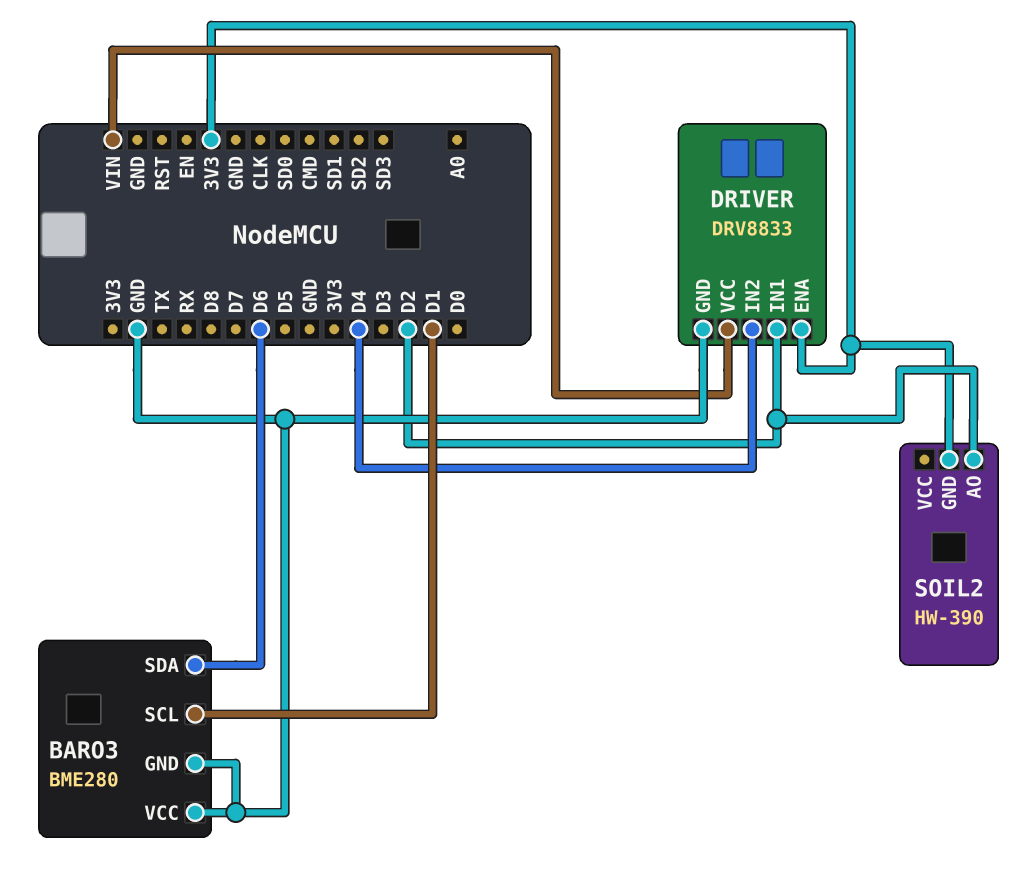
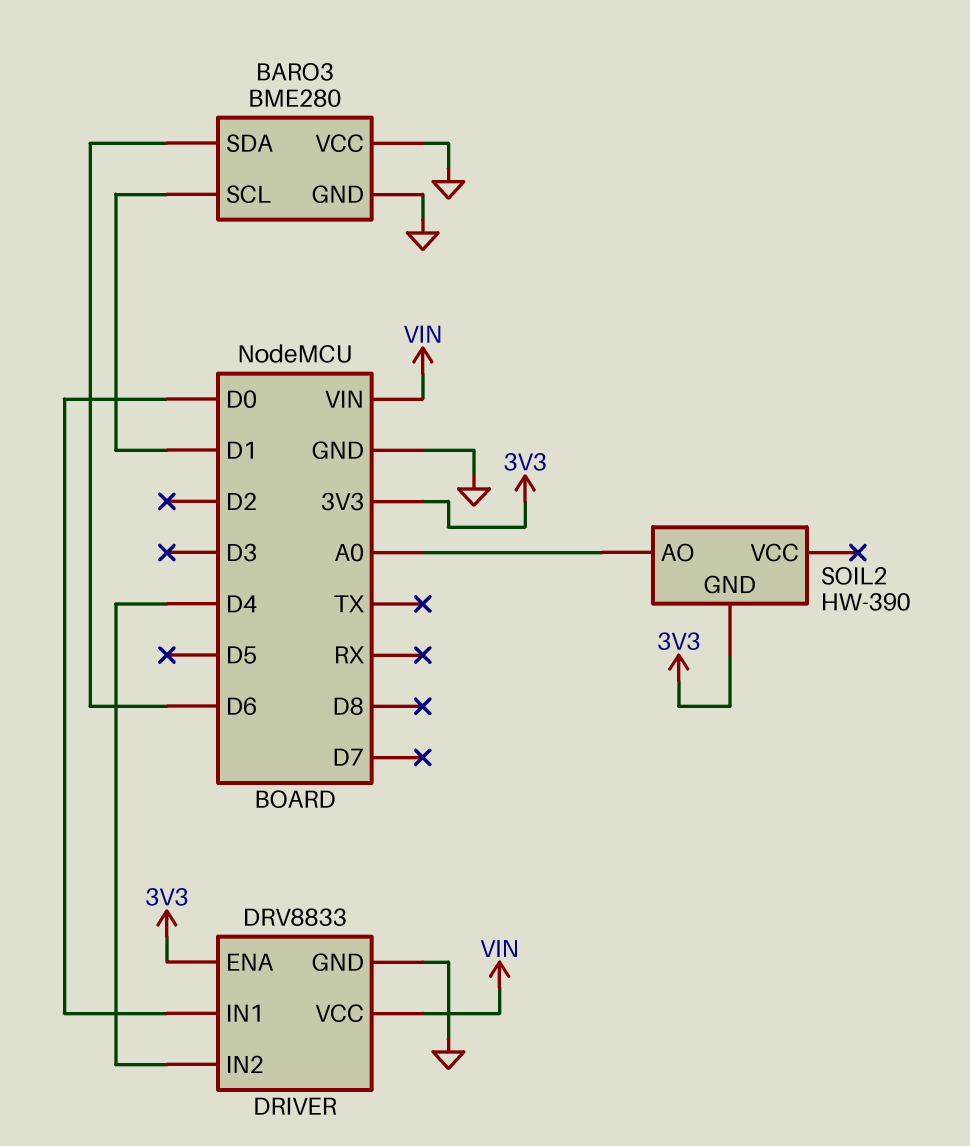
DRIVER pin IN1: D2 -> D0
SOIL2 pin AO: D2 -> A0

